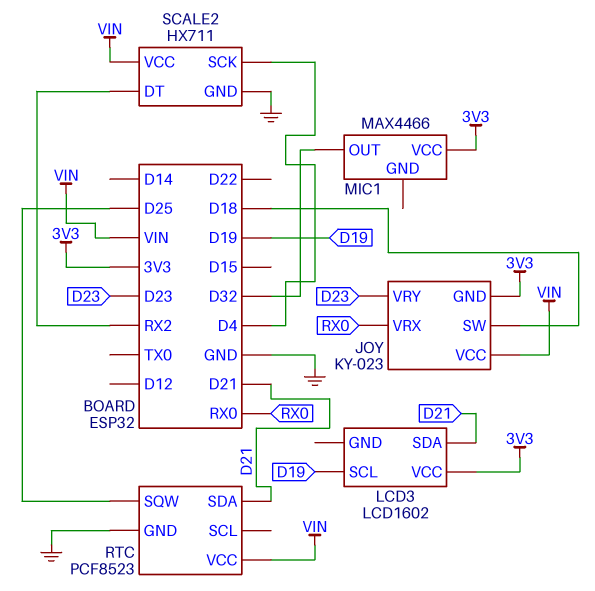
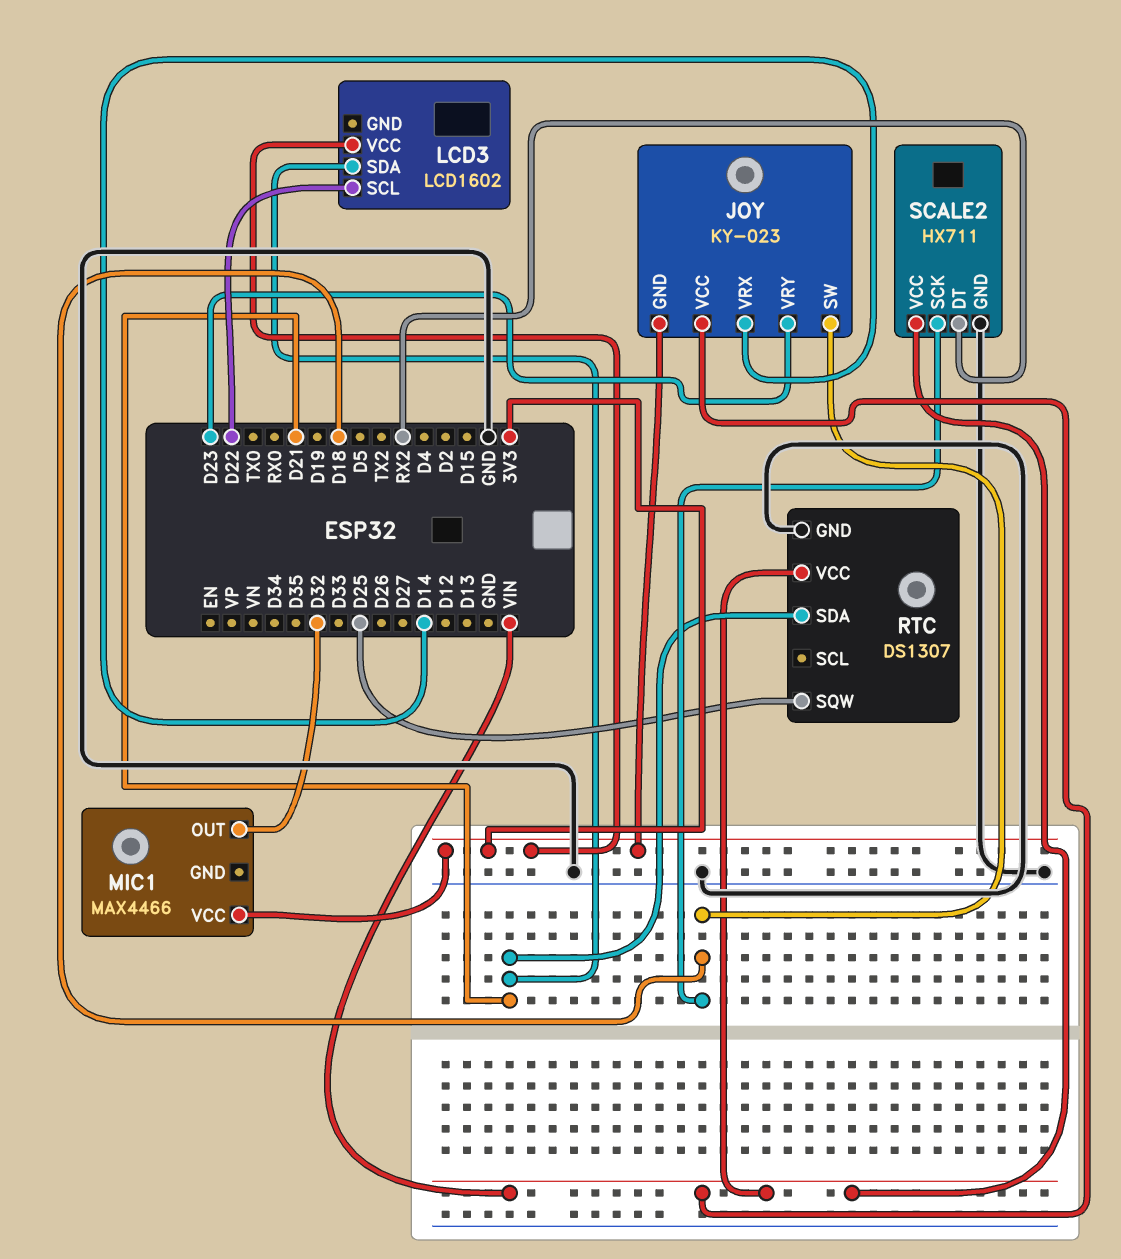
JOY pin VRX: RX0 -> D14
LCD3 pin SCL: D19 -> D22
RTC: PCF8523 -> DS1307
SCALE2 pin SCK: D4 -> D18

